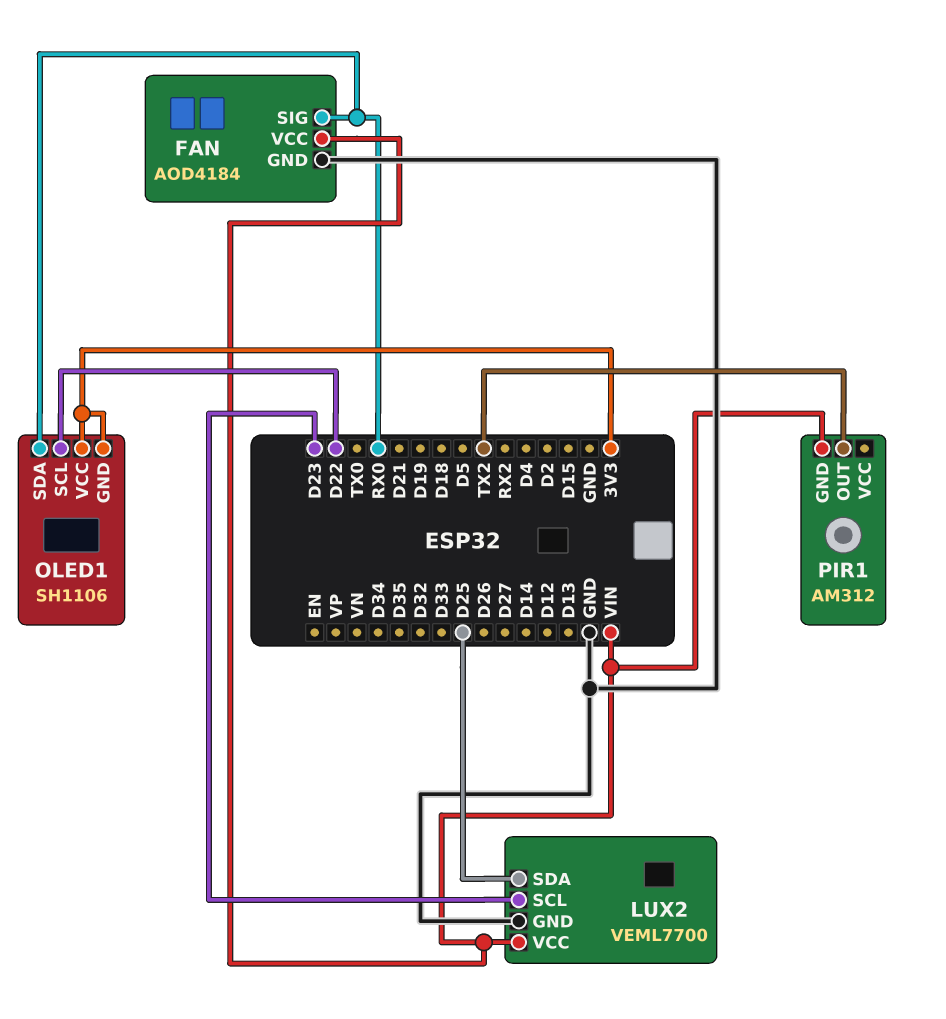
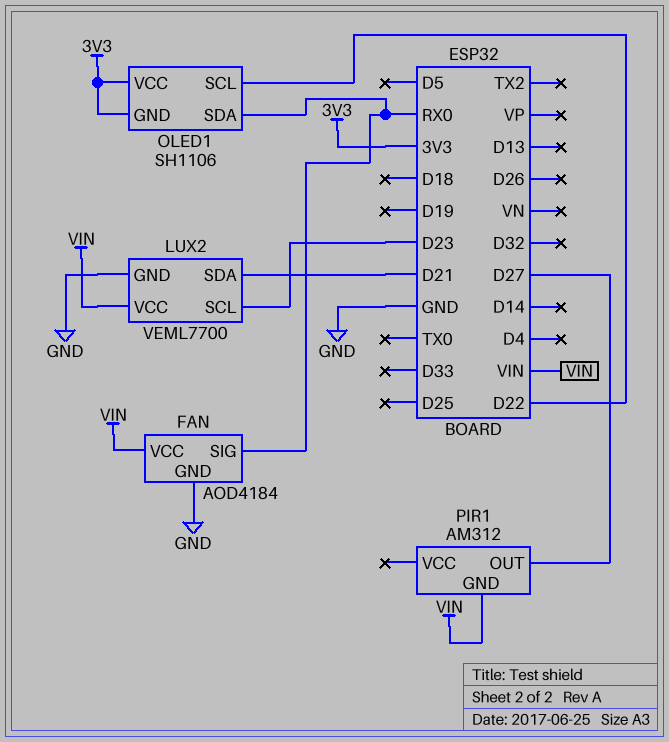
LUX2 pin SDA: D25 -> D21
PIR1 pin OUT: TX2 -> D27

